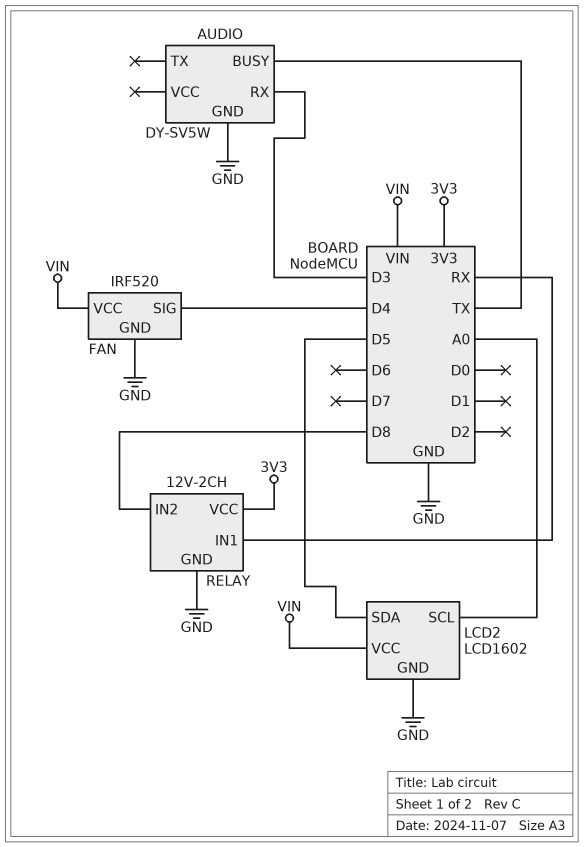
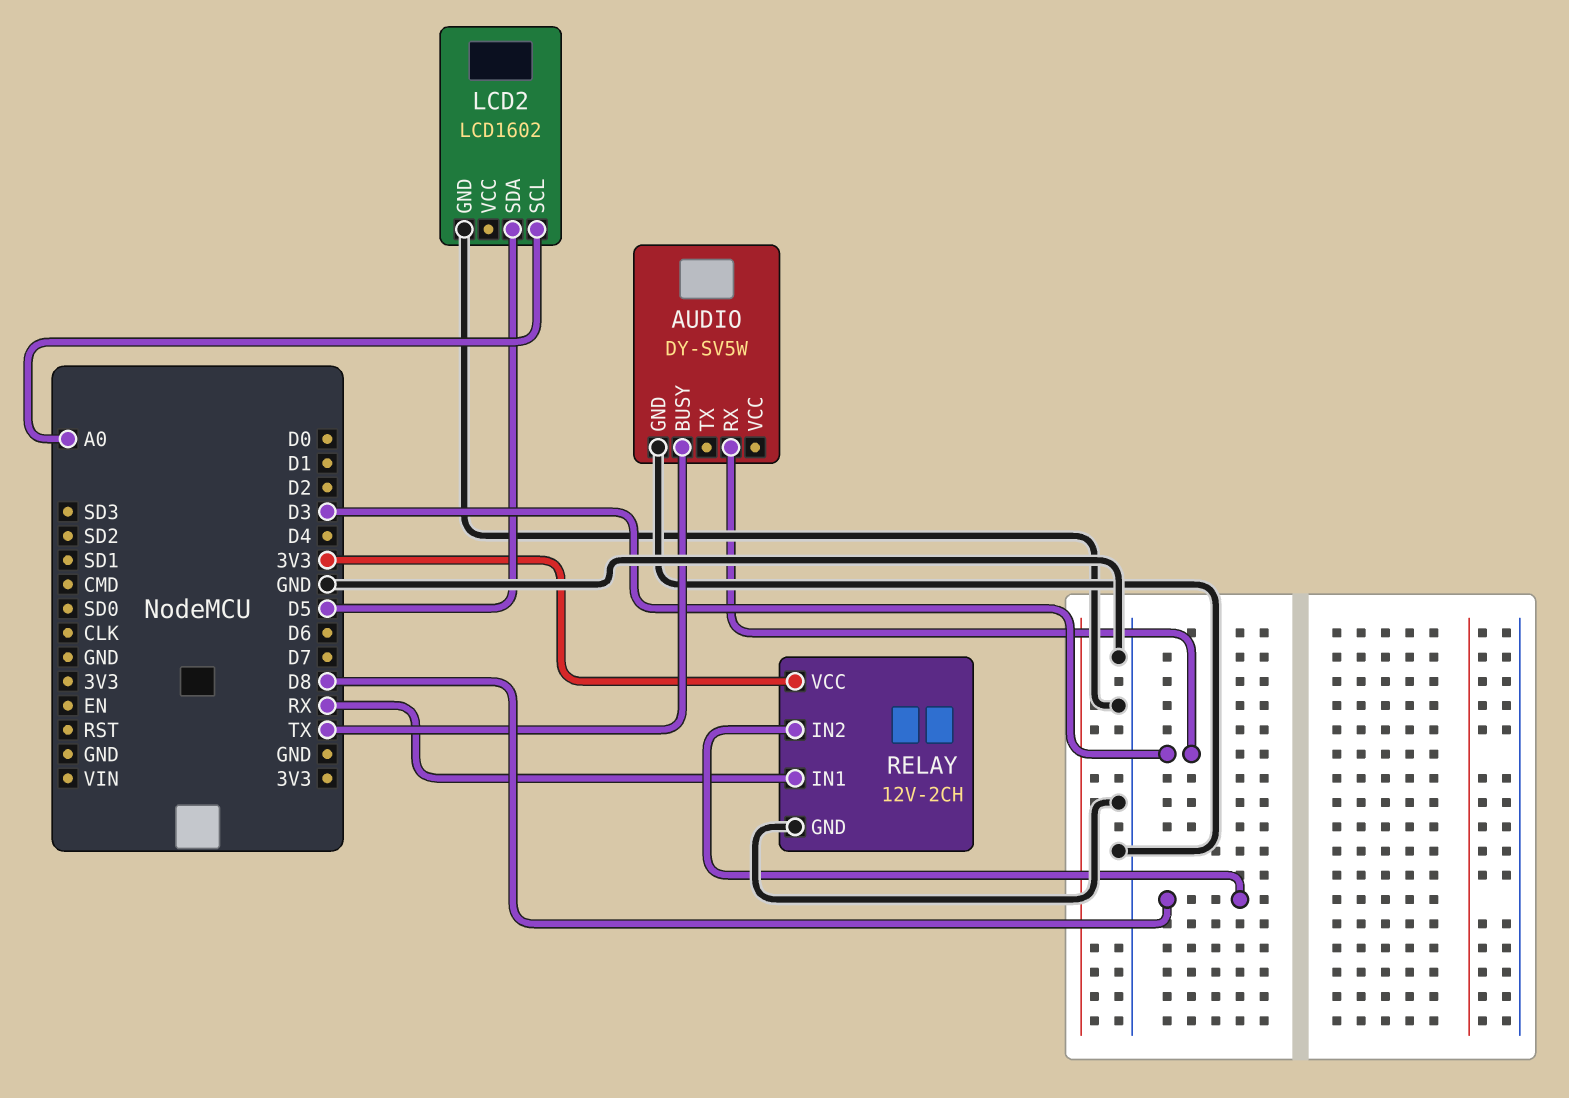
FAN: IRF520 -> none
FAN pin GND: GND -> none
FAN pin SIG: D4 -> none
FAN pin VCC: VIN -> none
LCD2 pin VCC: VIN -> none

